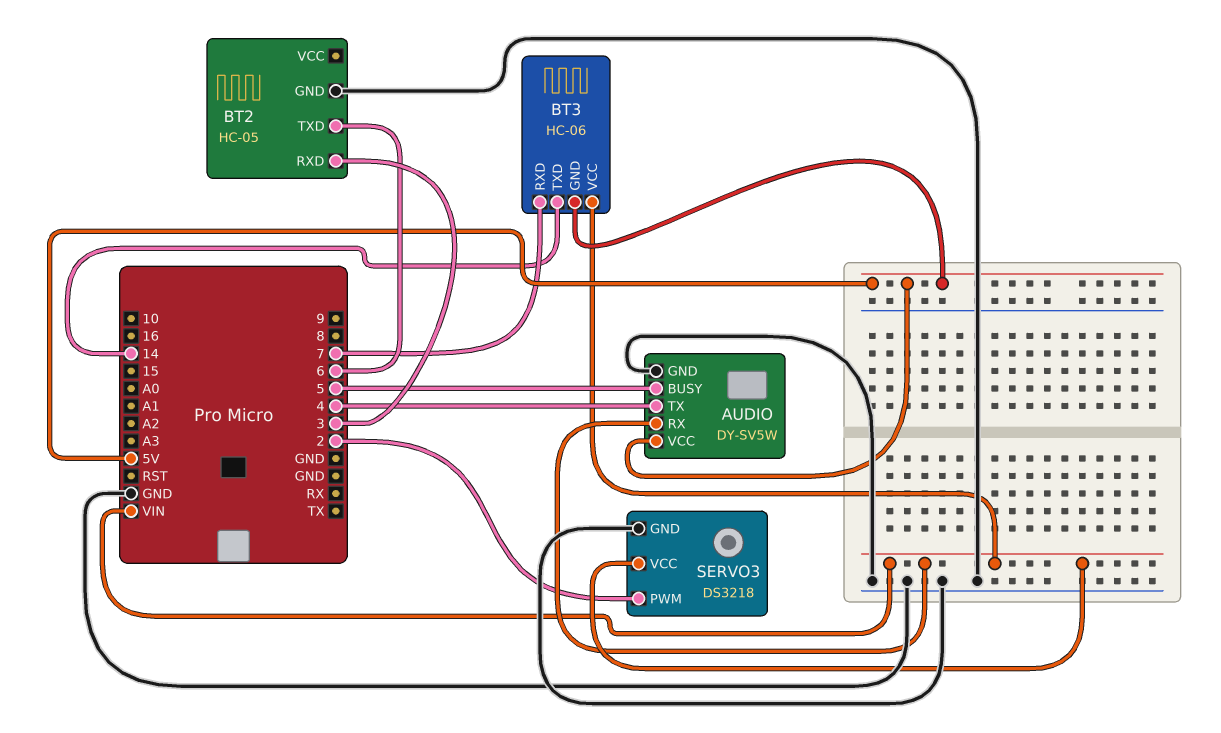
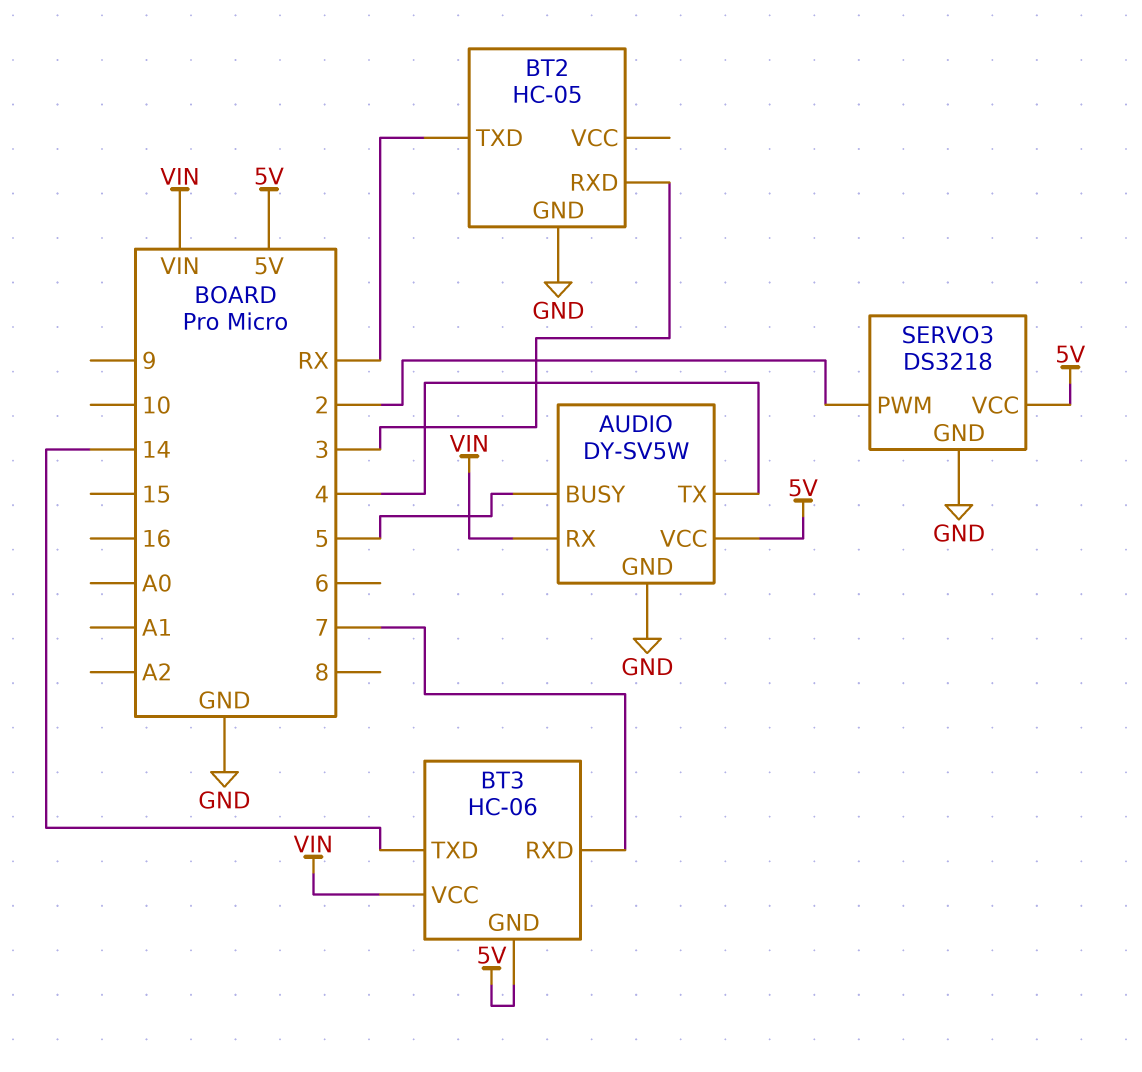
BT2 pin TXD: 6 -> RX
SERVO3 pin VCC: VIN -> 5V

